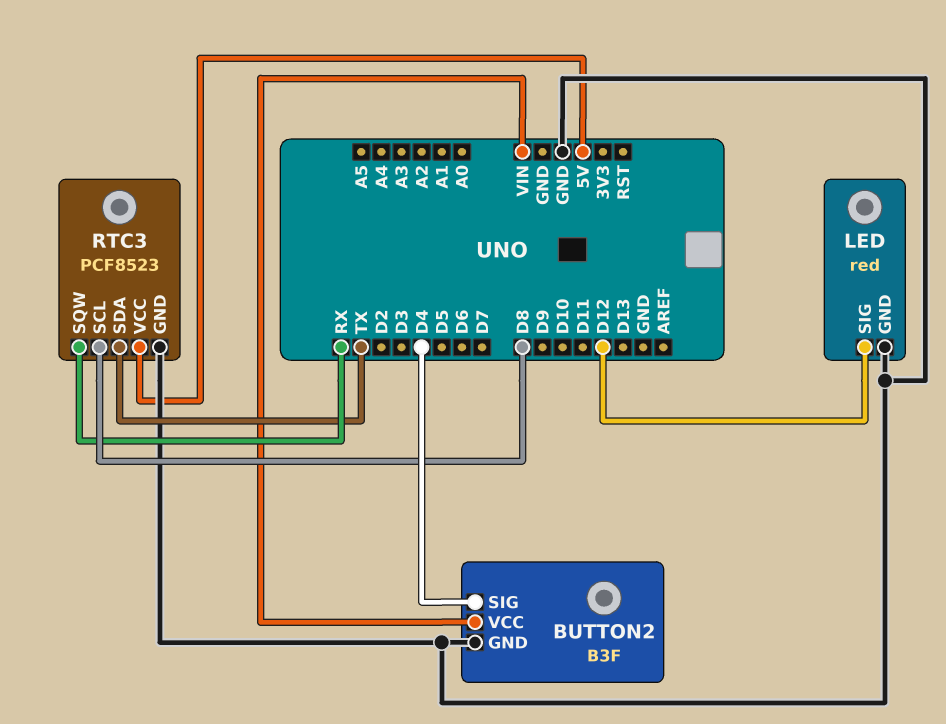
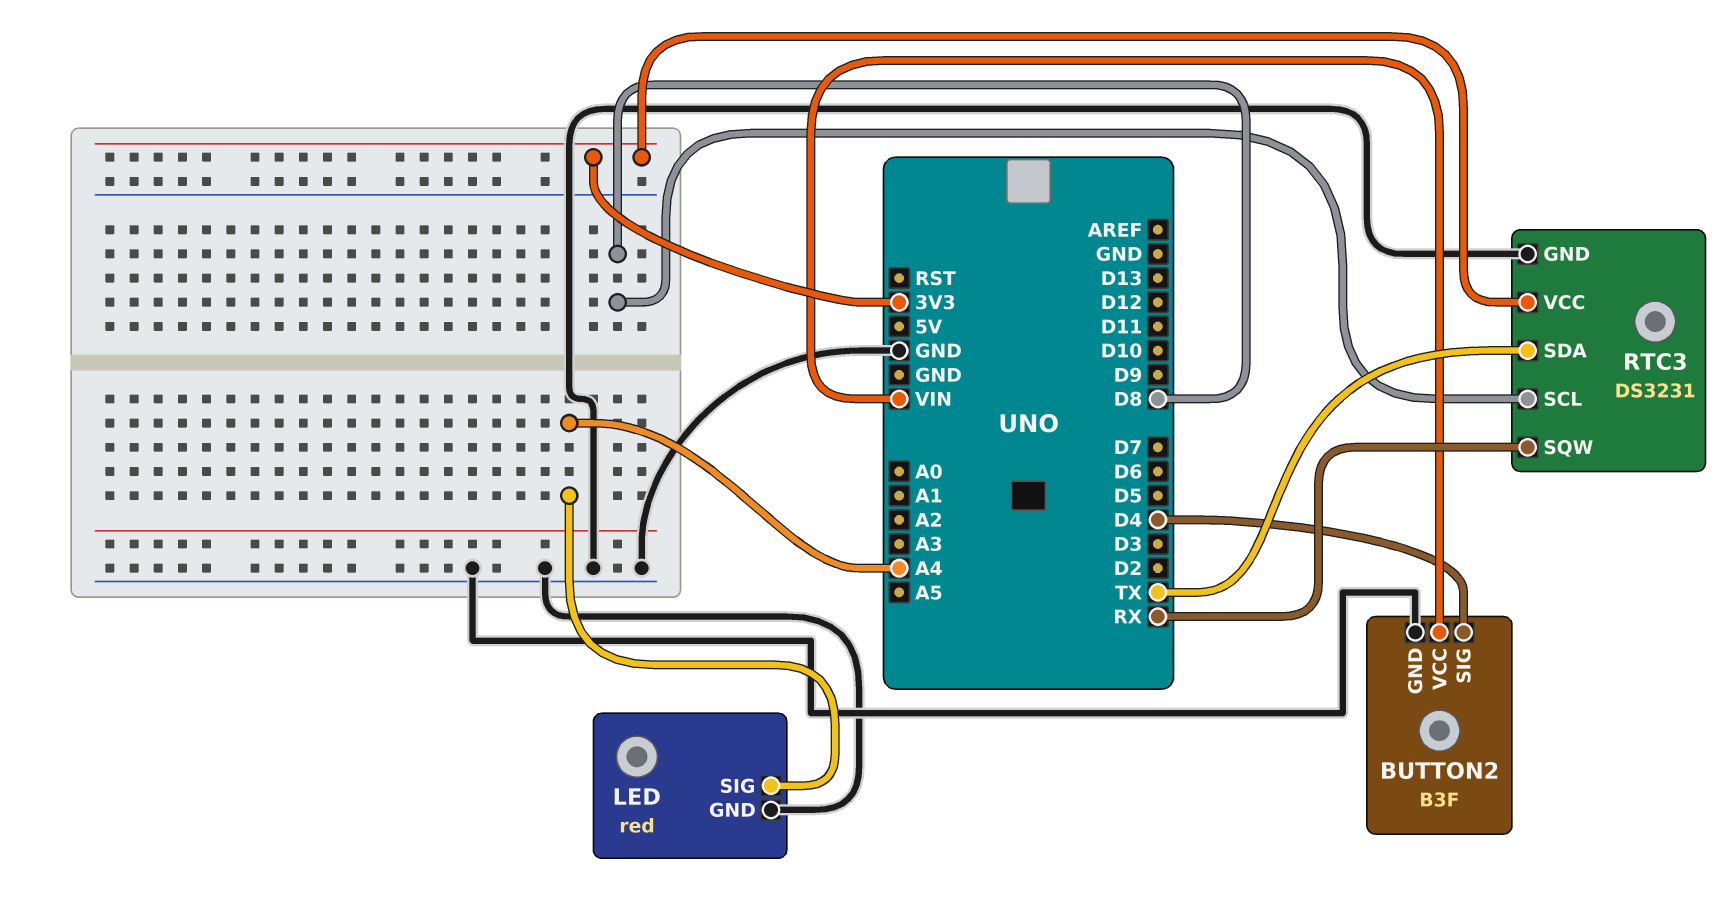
LED pin SIG: D12 -> A4
RTC3: PCF8523 -> DS3231
RTC3 pin VCC: 5V -> 3V3

